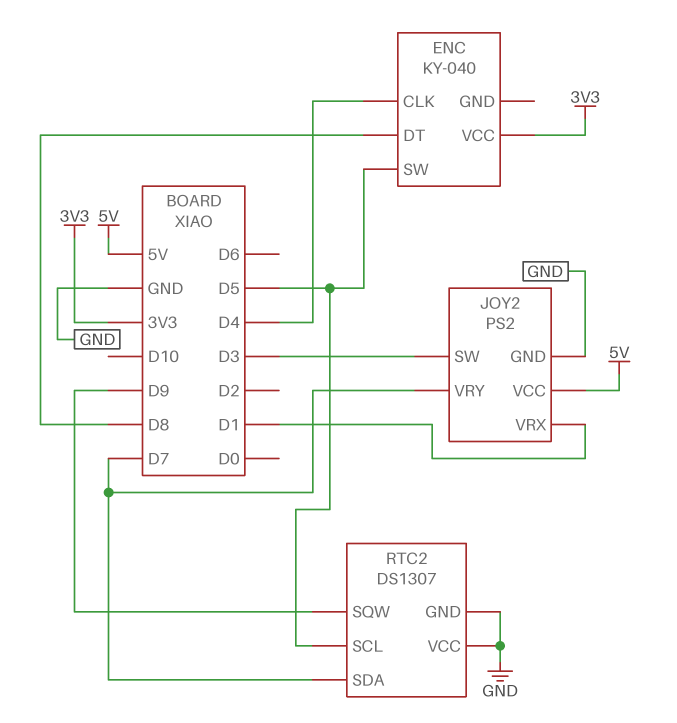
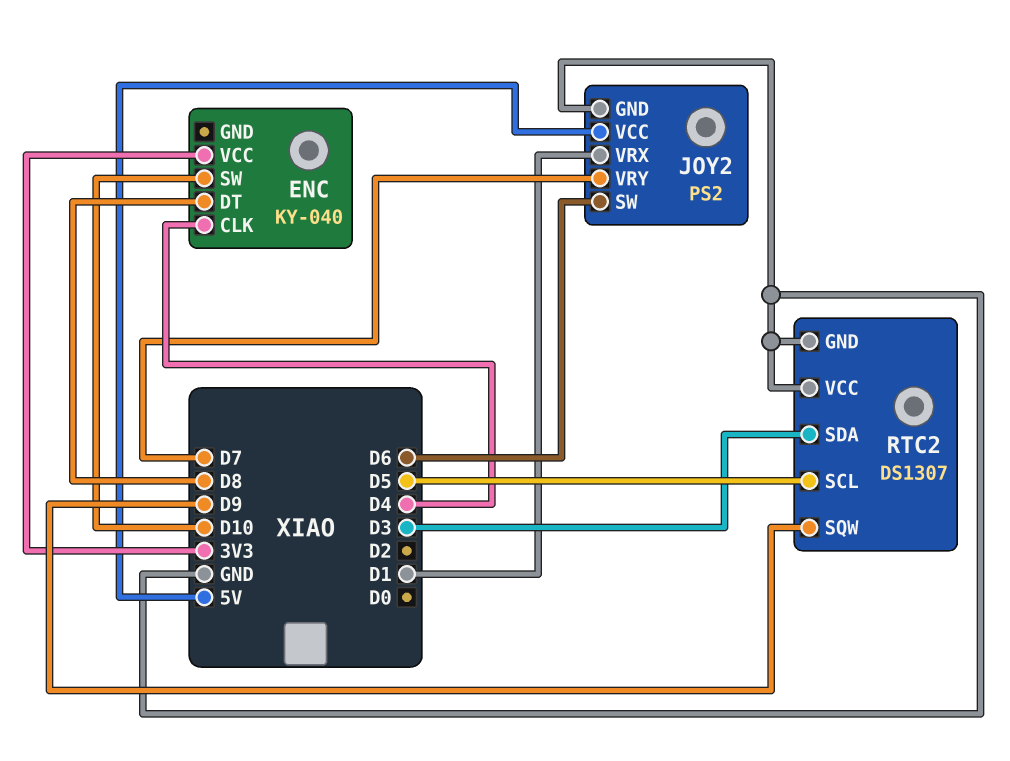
ENC pin SW: D5 -> D10
JOY2 pin SW: D3 -> D6
RTC2 pin SDA: D7 -> D3

